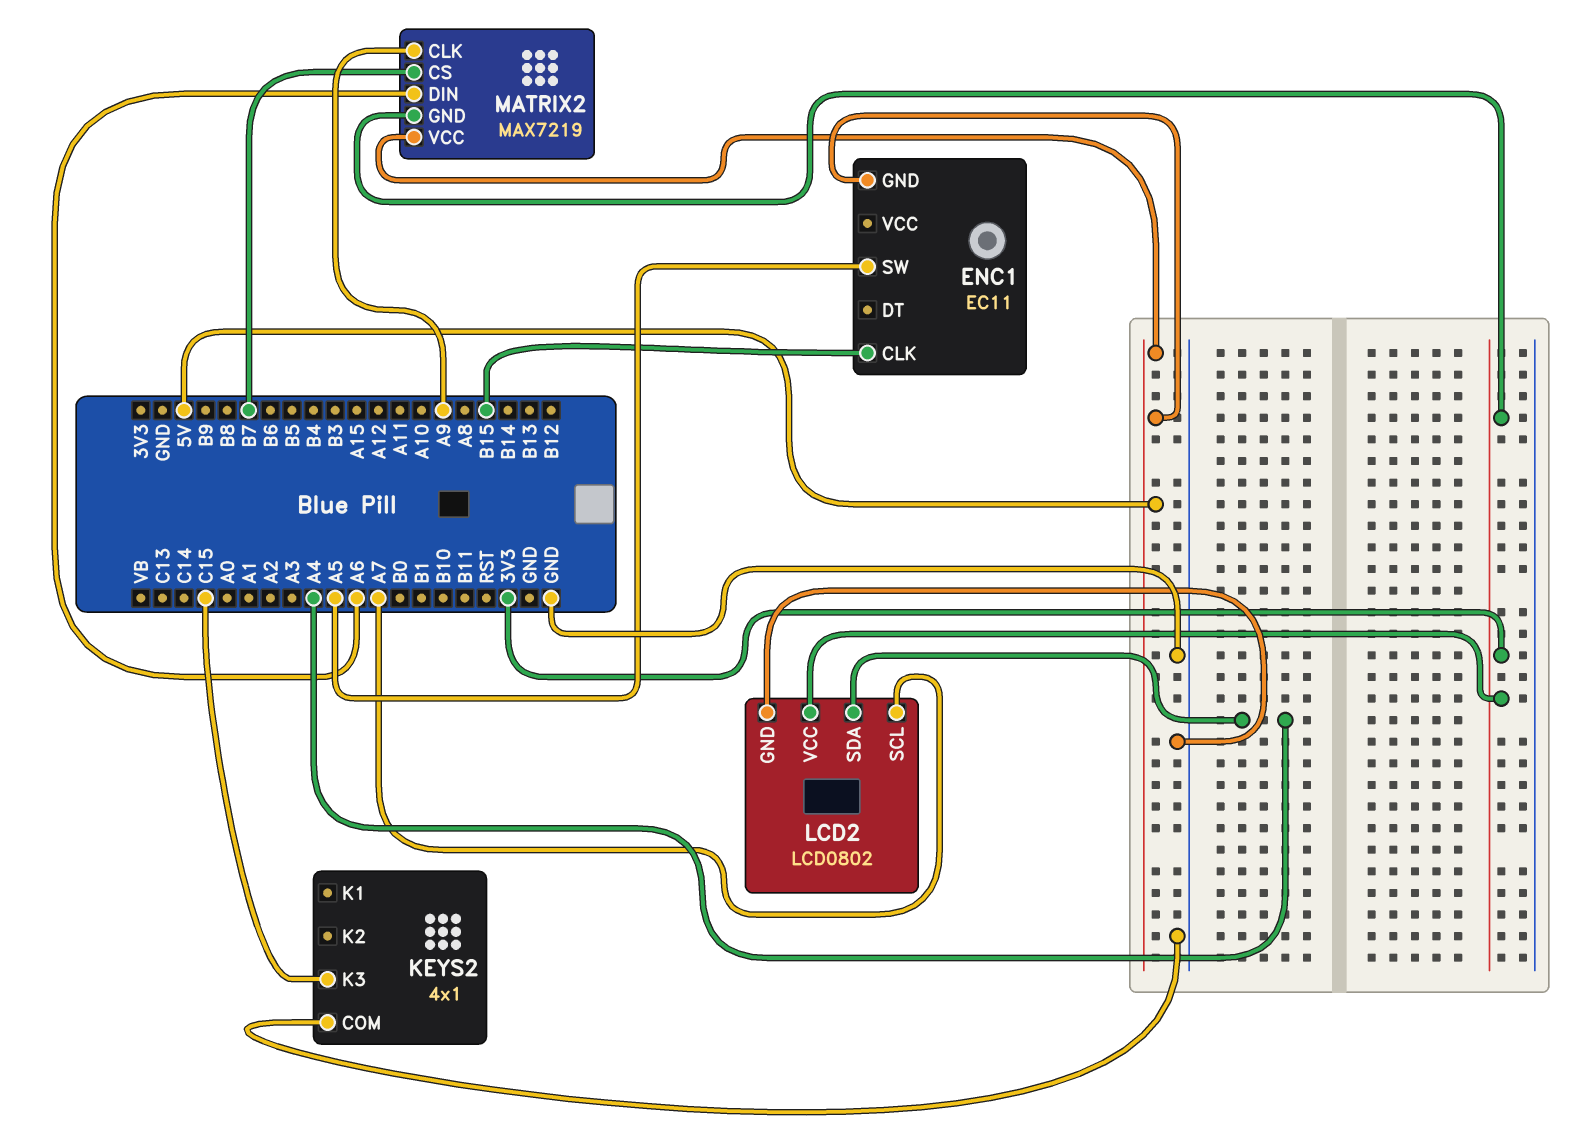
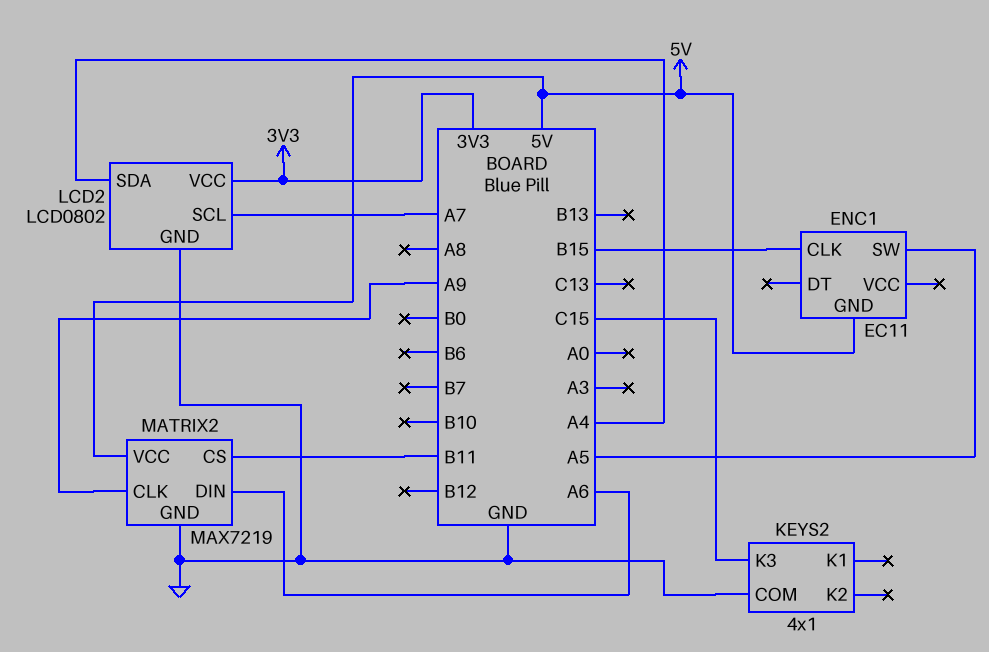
MATRIX2 pin CS: B7 -> B11
MATRIX2 pin GND: 3V3 -> GND

